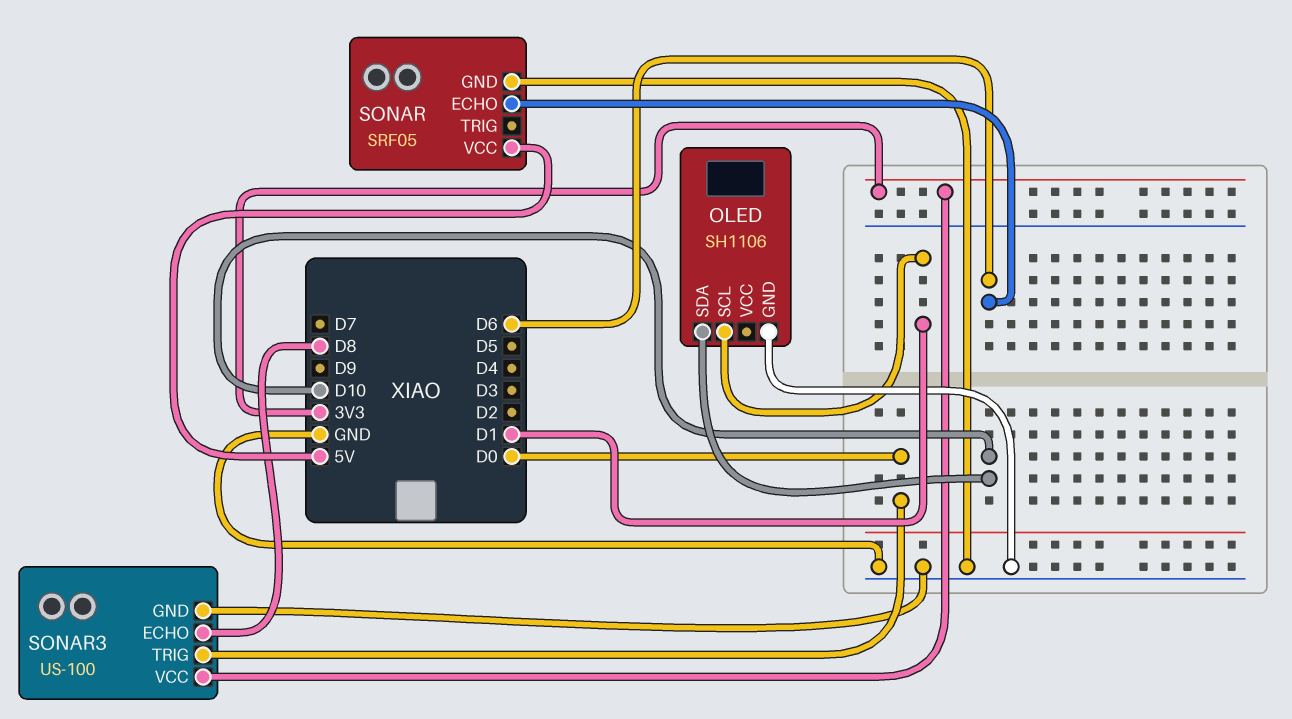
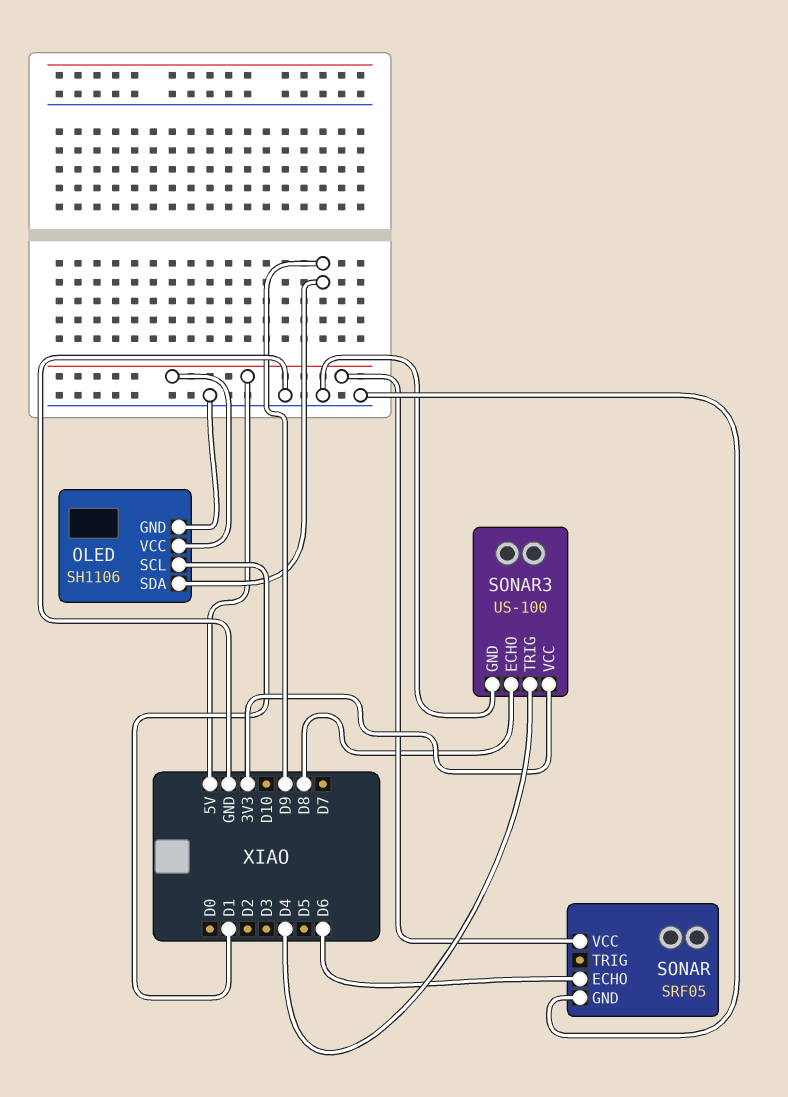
OLED pin SDA: D10 -> D9
OLED pin VCC: none -> 5V
SONAR3 pin TRIG: D0 -> D4

